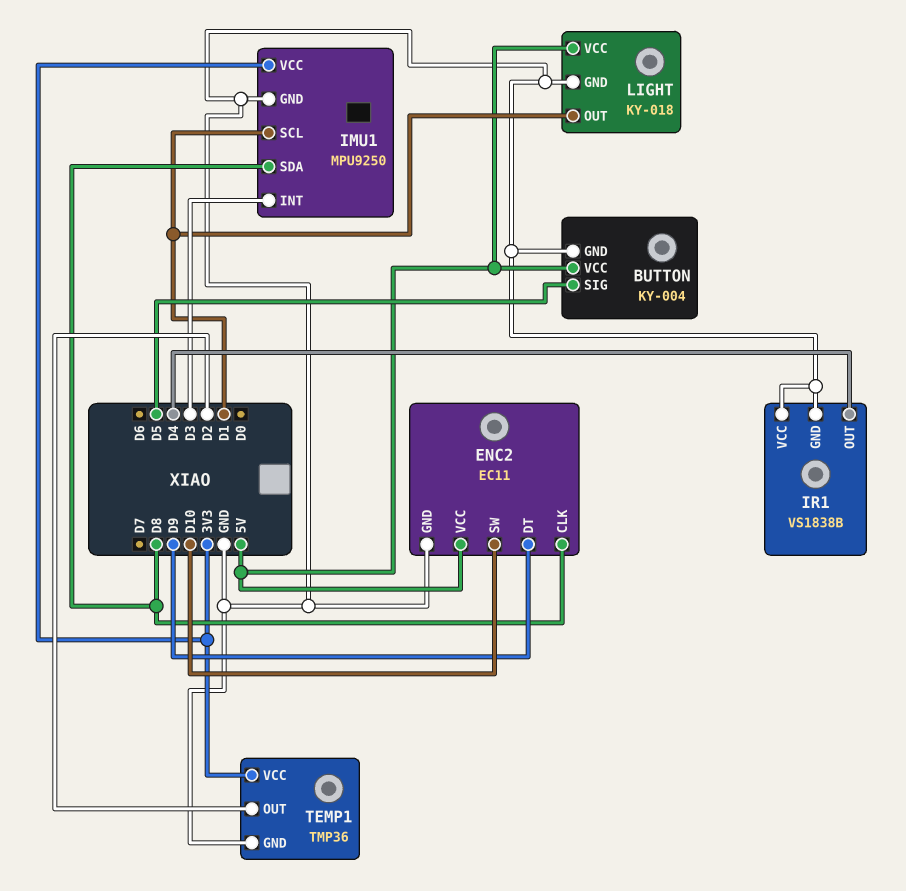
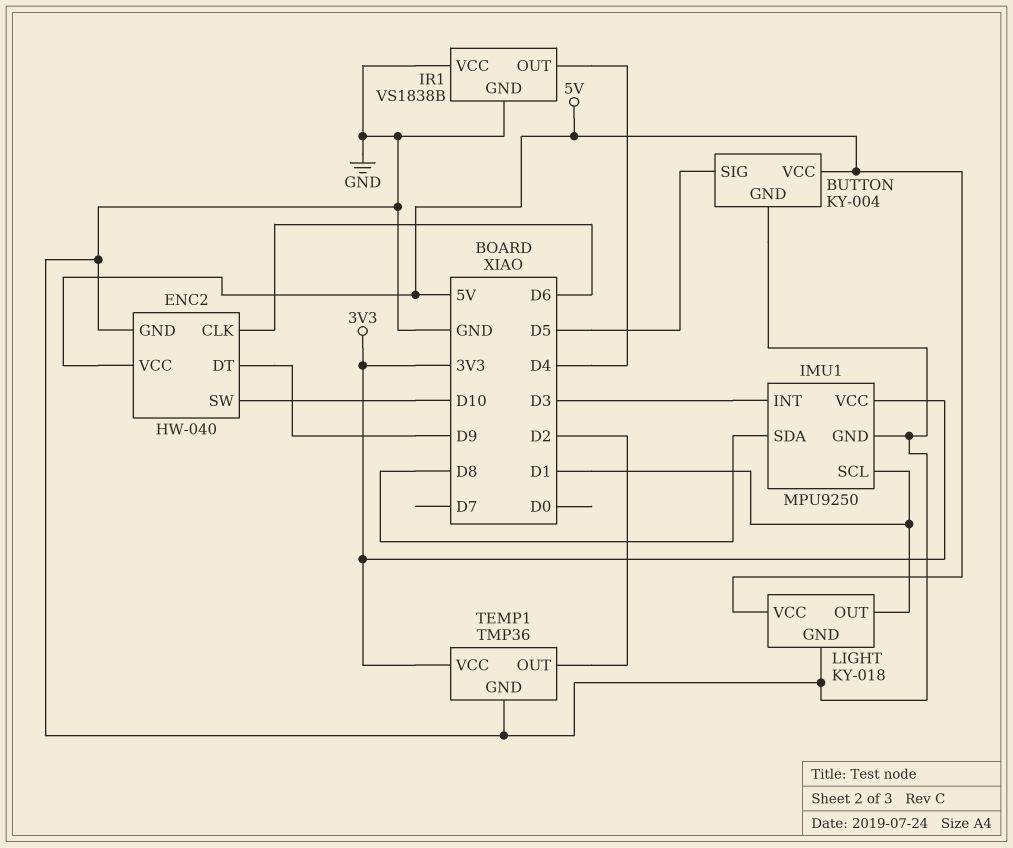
ENC2: EC11 -> HW-040
ENC2 pin CLK: D8 -> D6

